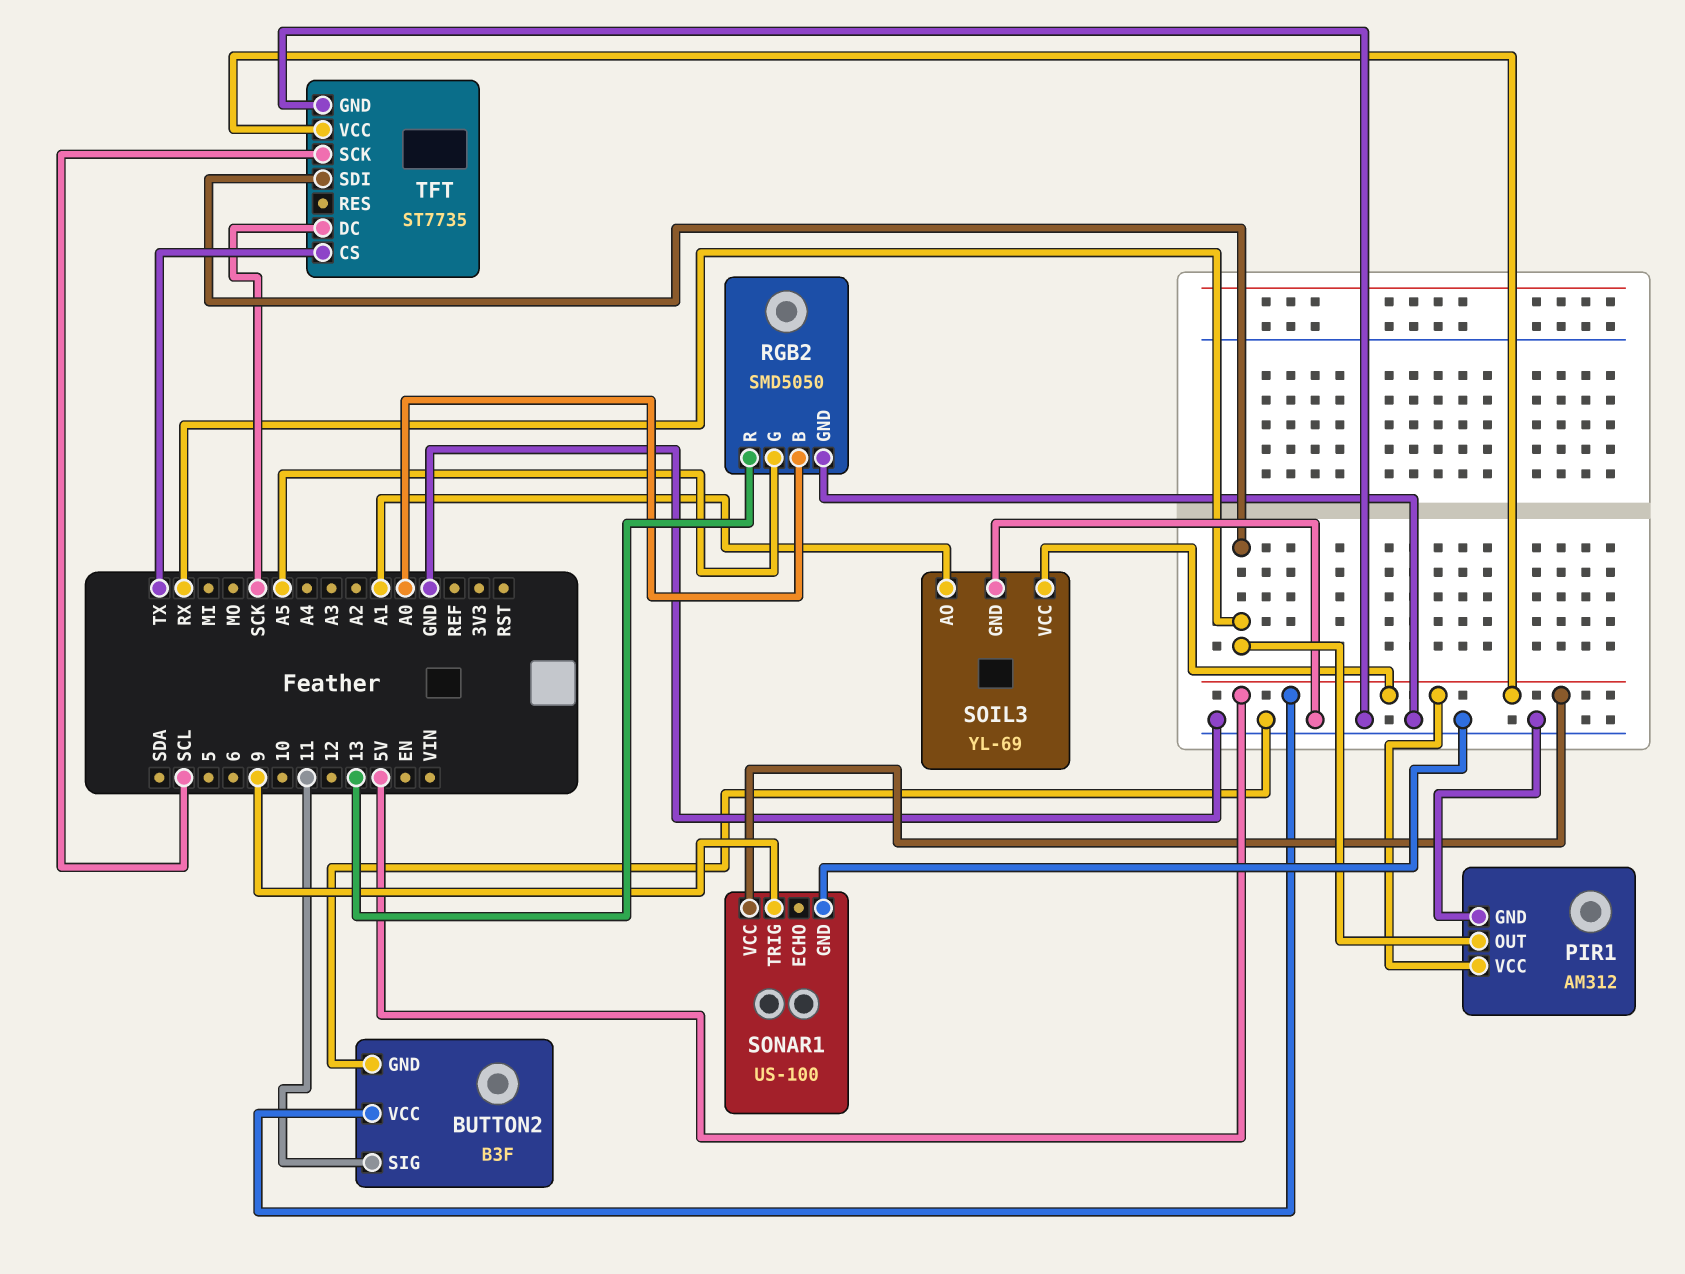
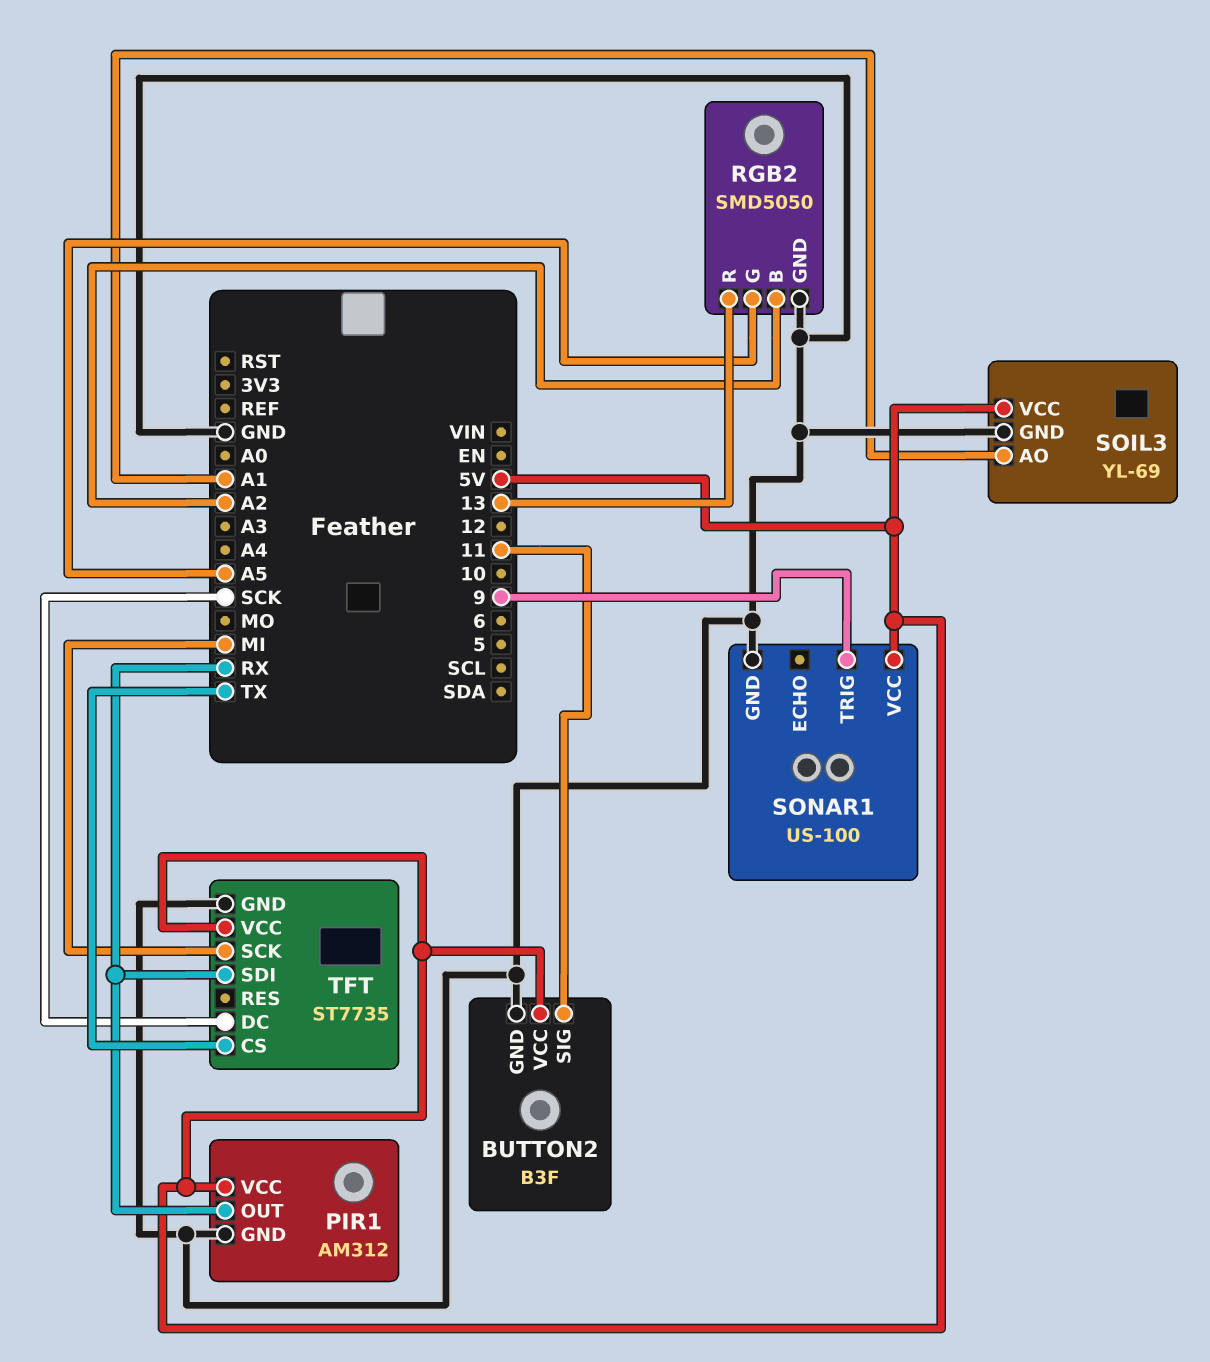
RGB2 pin B: A0 -> A2
TFT pin SCK: SCL -> MI

